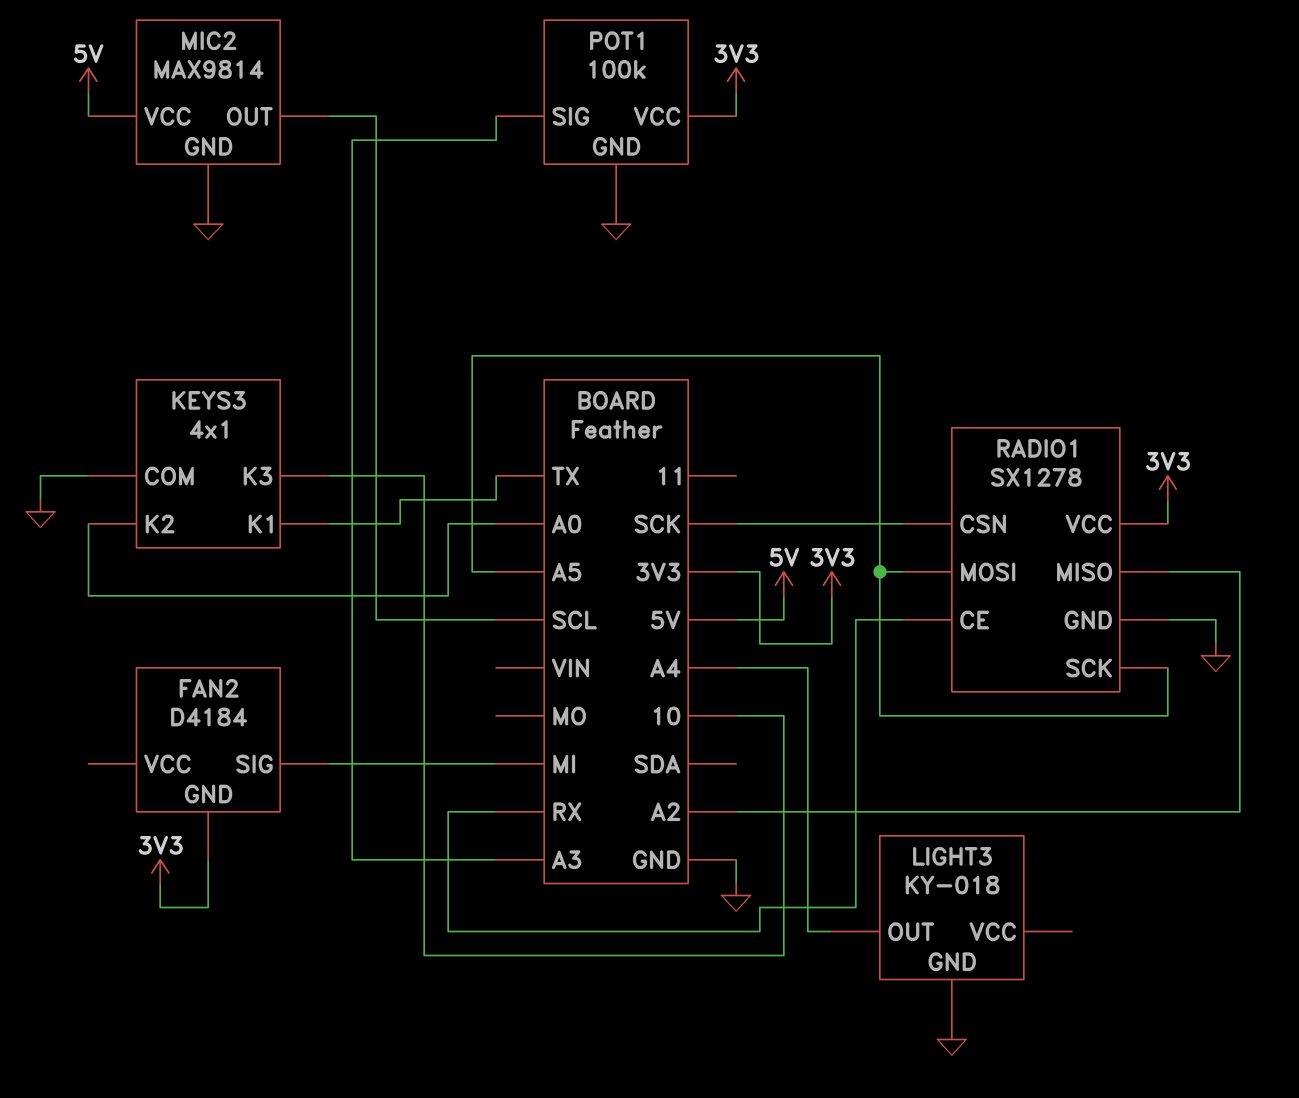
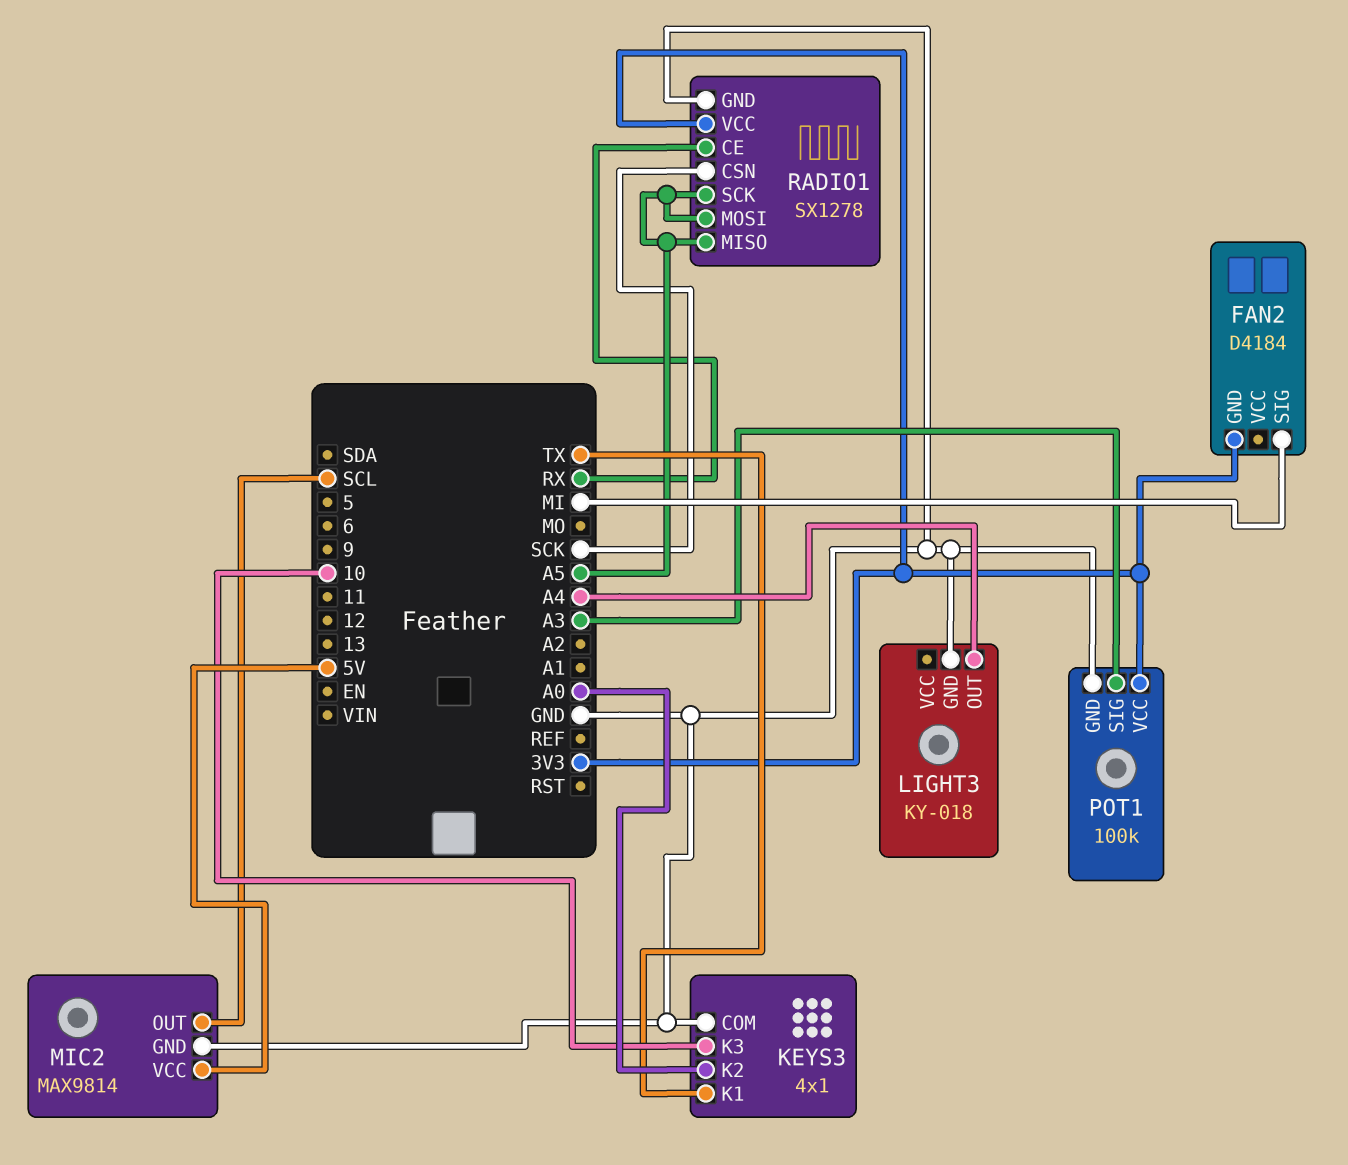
RADIO1 pin MISO: A2 -> A5

